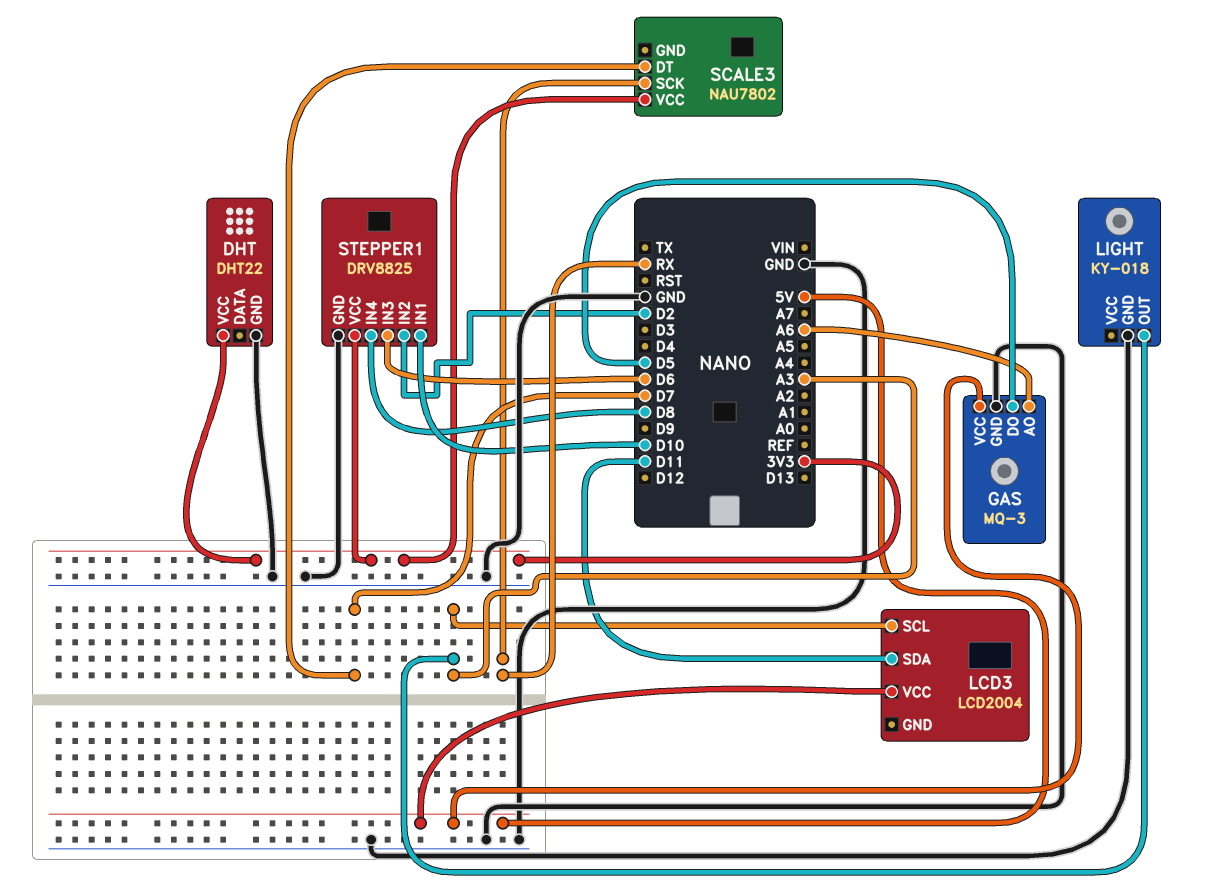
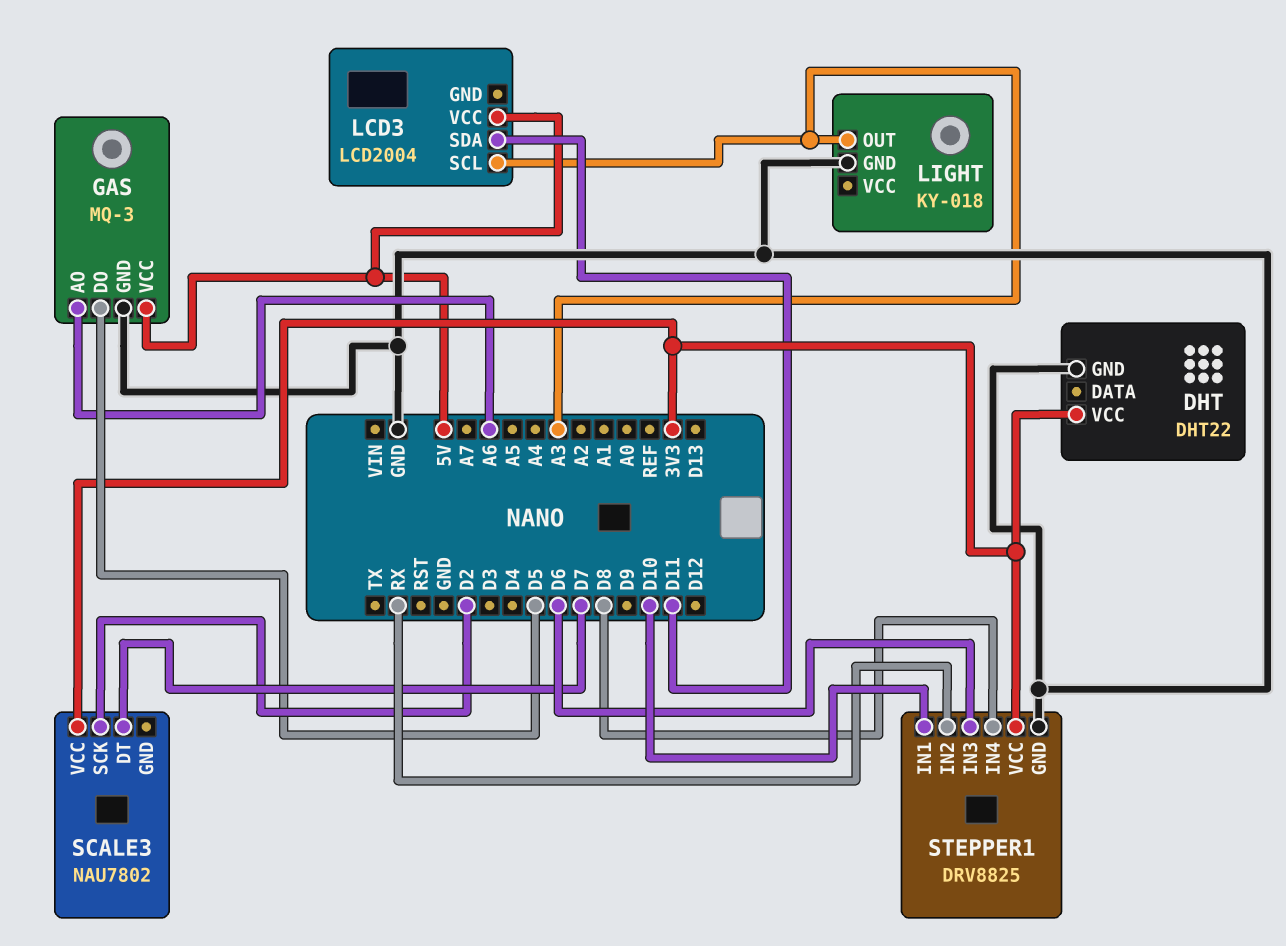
SCALE3 pin SCK: RX -> D2
STEPPER1 pin IN2: D2 -> RX

